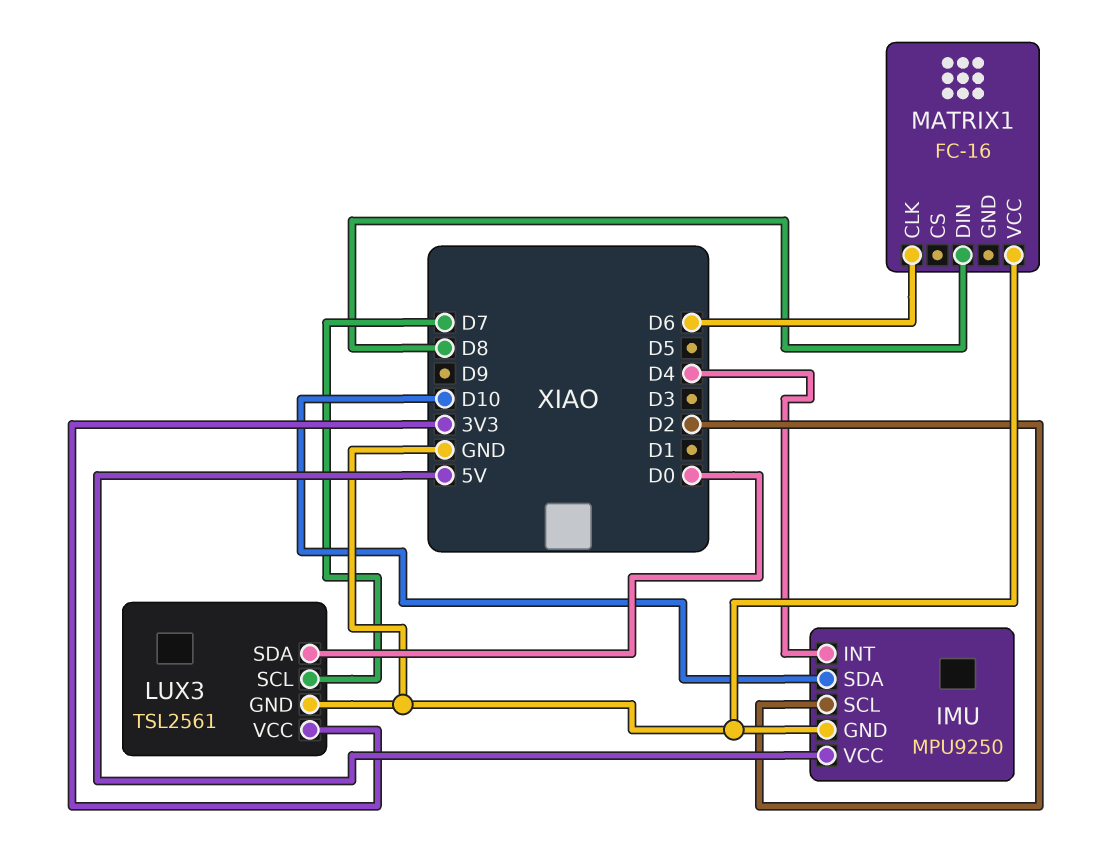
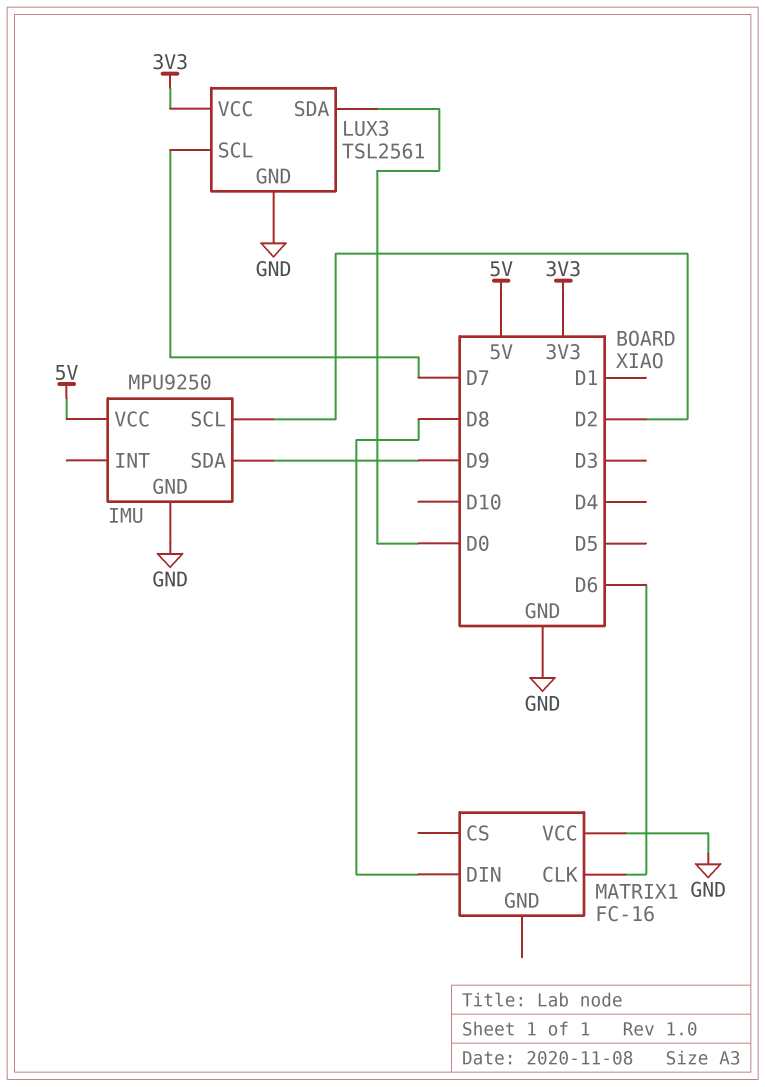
IMU pin INT: D4 -> none
IMU pin SDA: D10 -> D9

